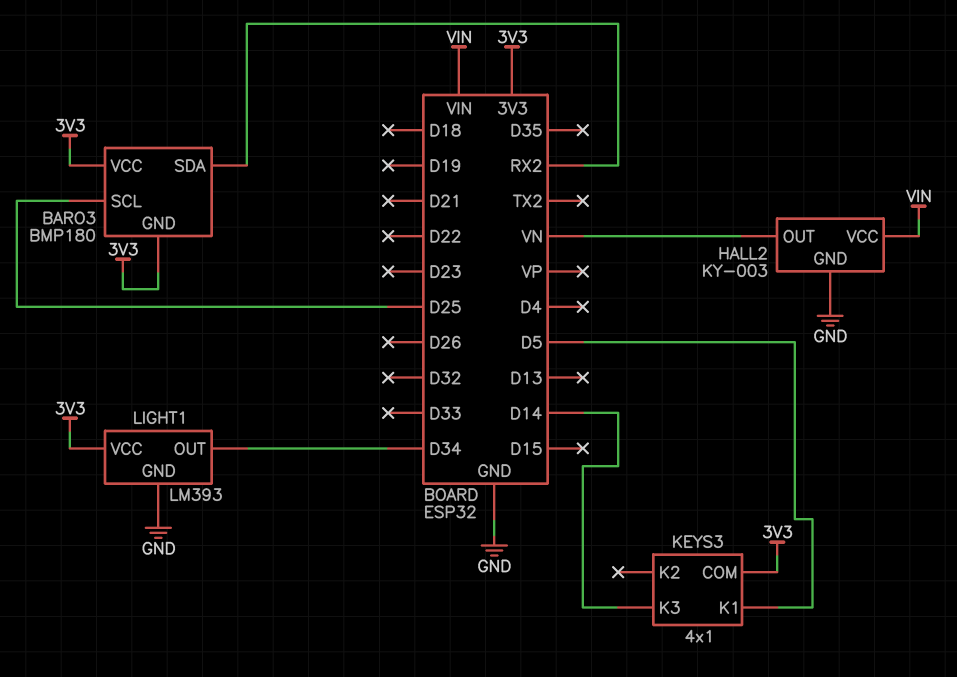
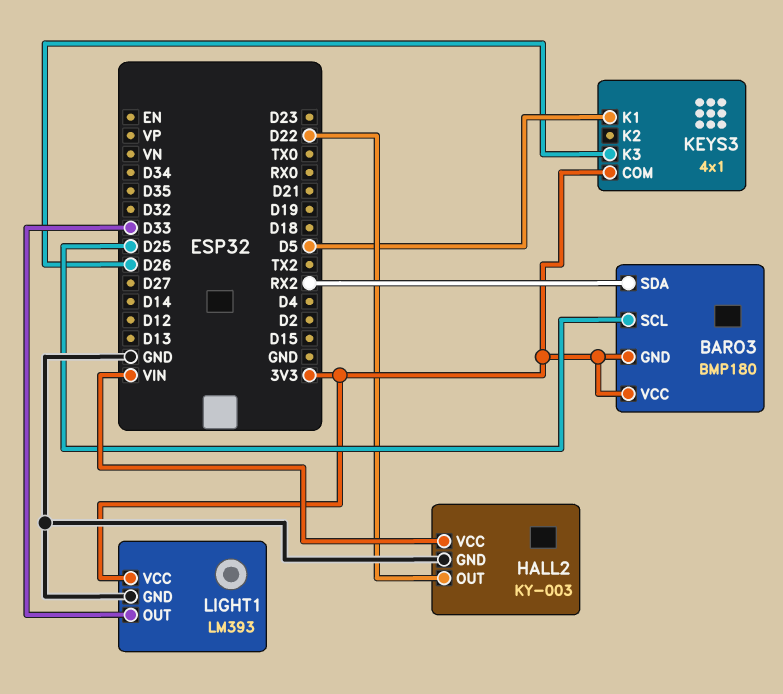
HALL2 pin OUT: VN -> D22
KEYS3 pin K3: D14 -> D26
LIGHT1 pin OUT: D34 -> D33

